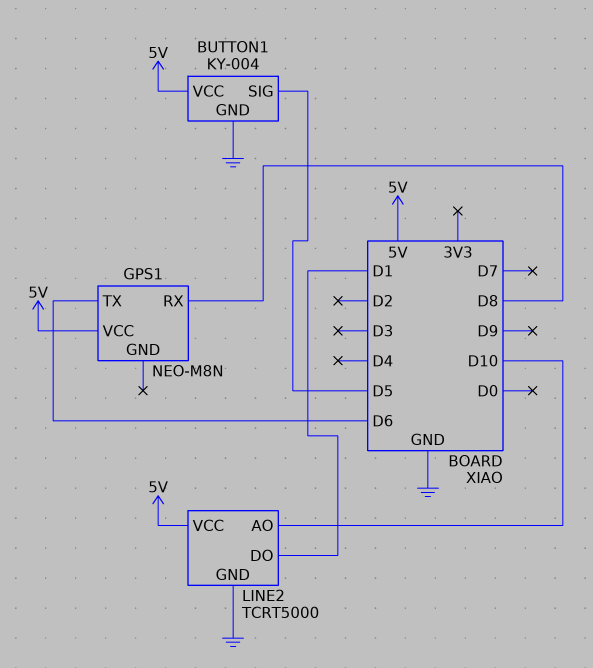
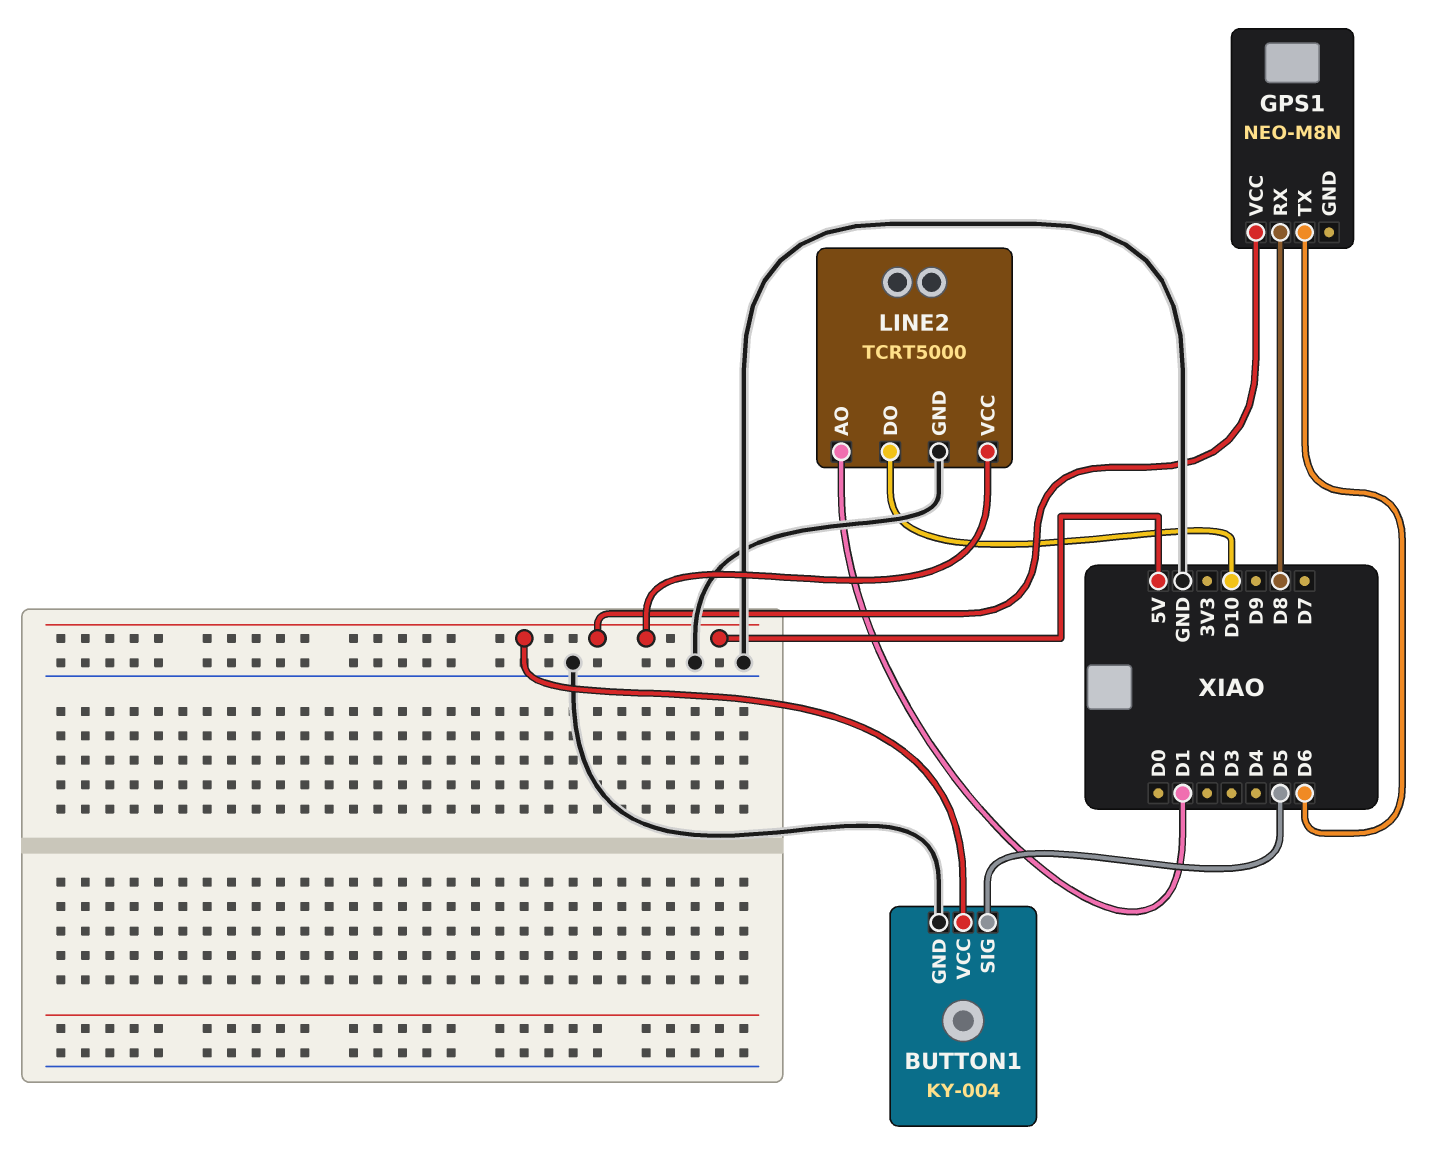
LINE2 pin AO: D10 -> D1
LINE2 pin DO: D1 -> D10

